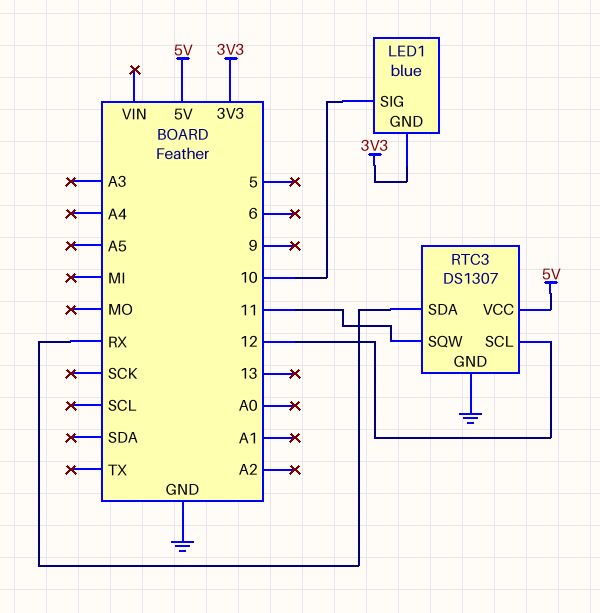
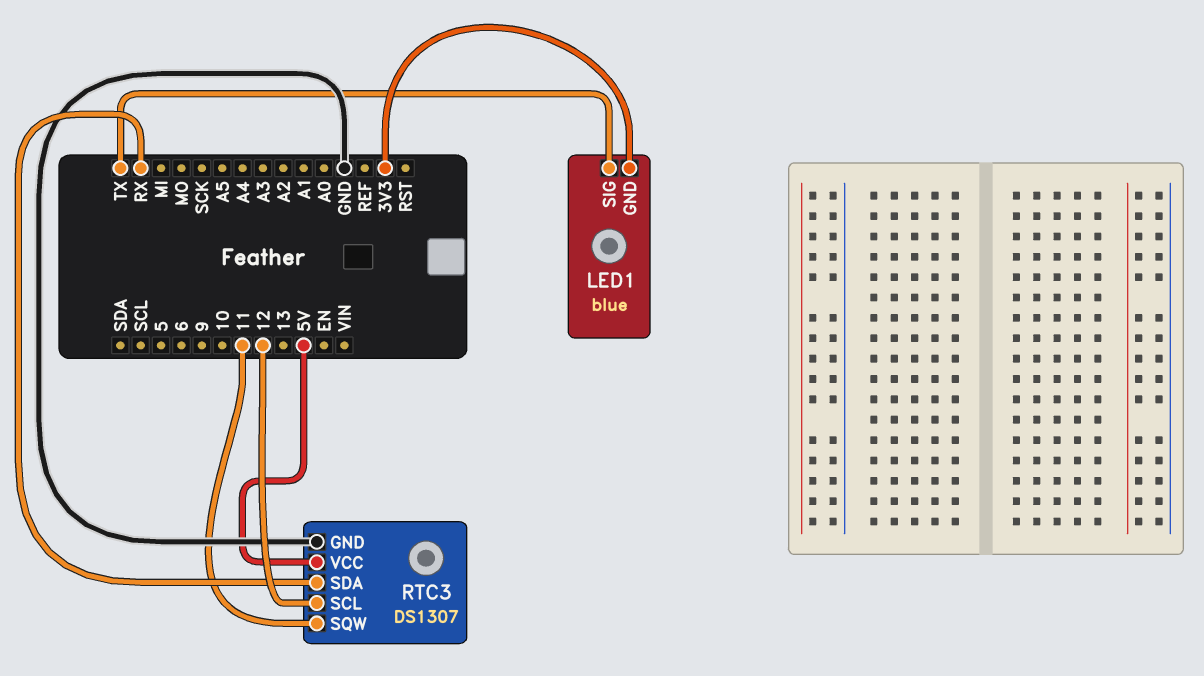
LED1 pin SIG: 10 -> TX

